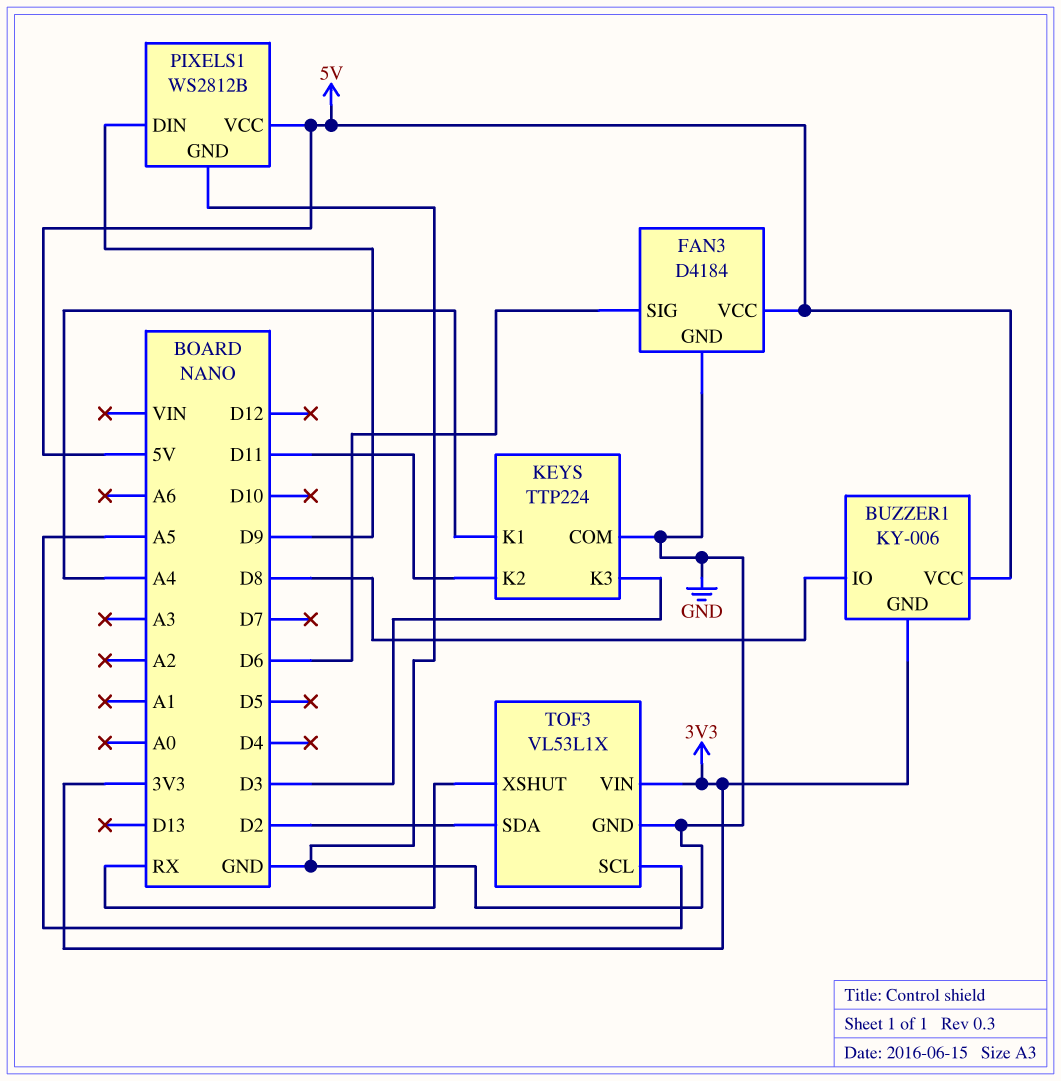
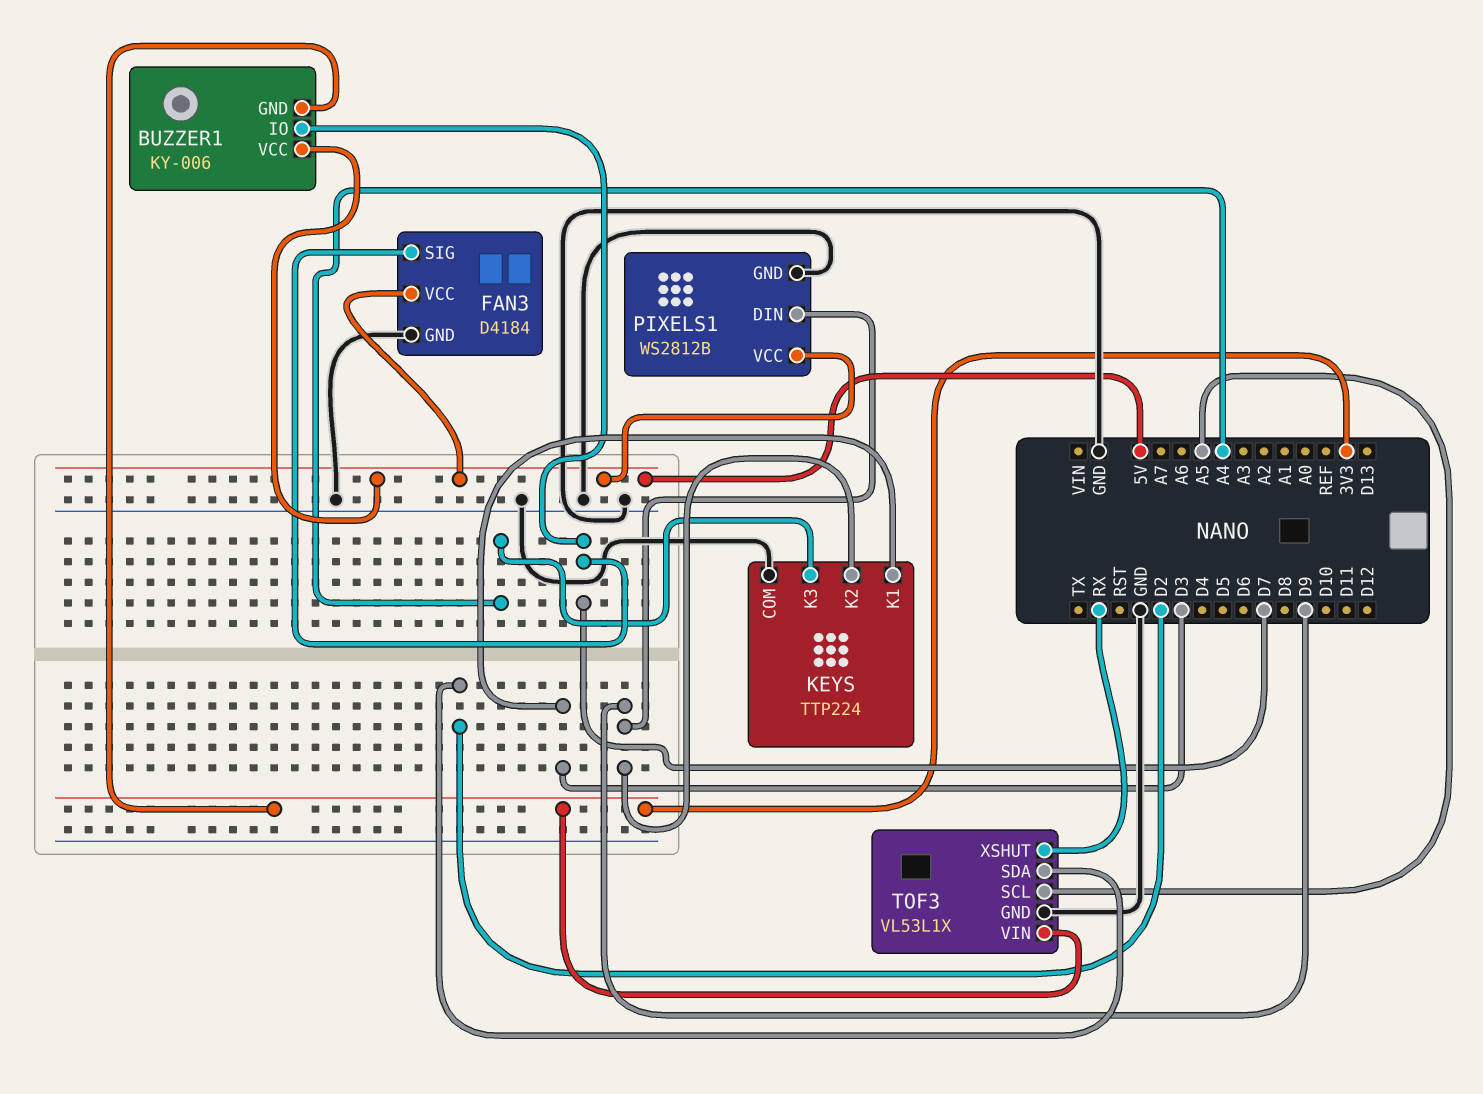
BUZZER1 pin IO: D8 -> D7
FAN3 pin SIG: D6 -> D7
KEYS pin K1: A4 -> D3
KEYS pin K2: D11 -> D9
KEYS pin K3: D3 -> A4

